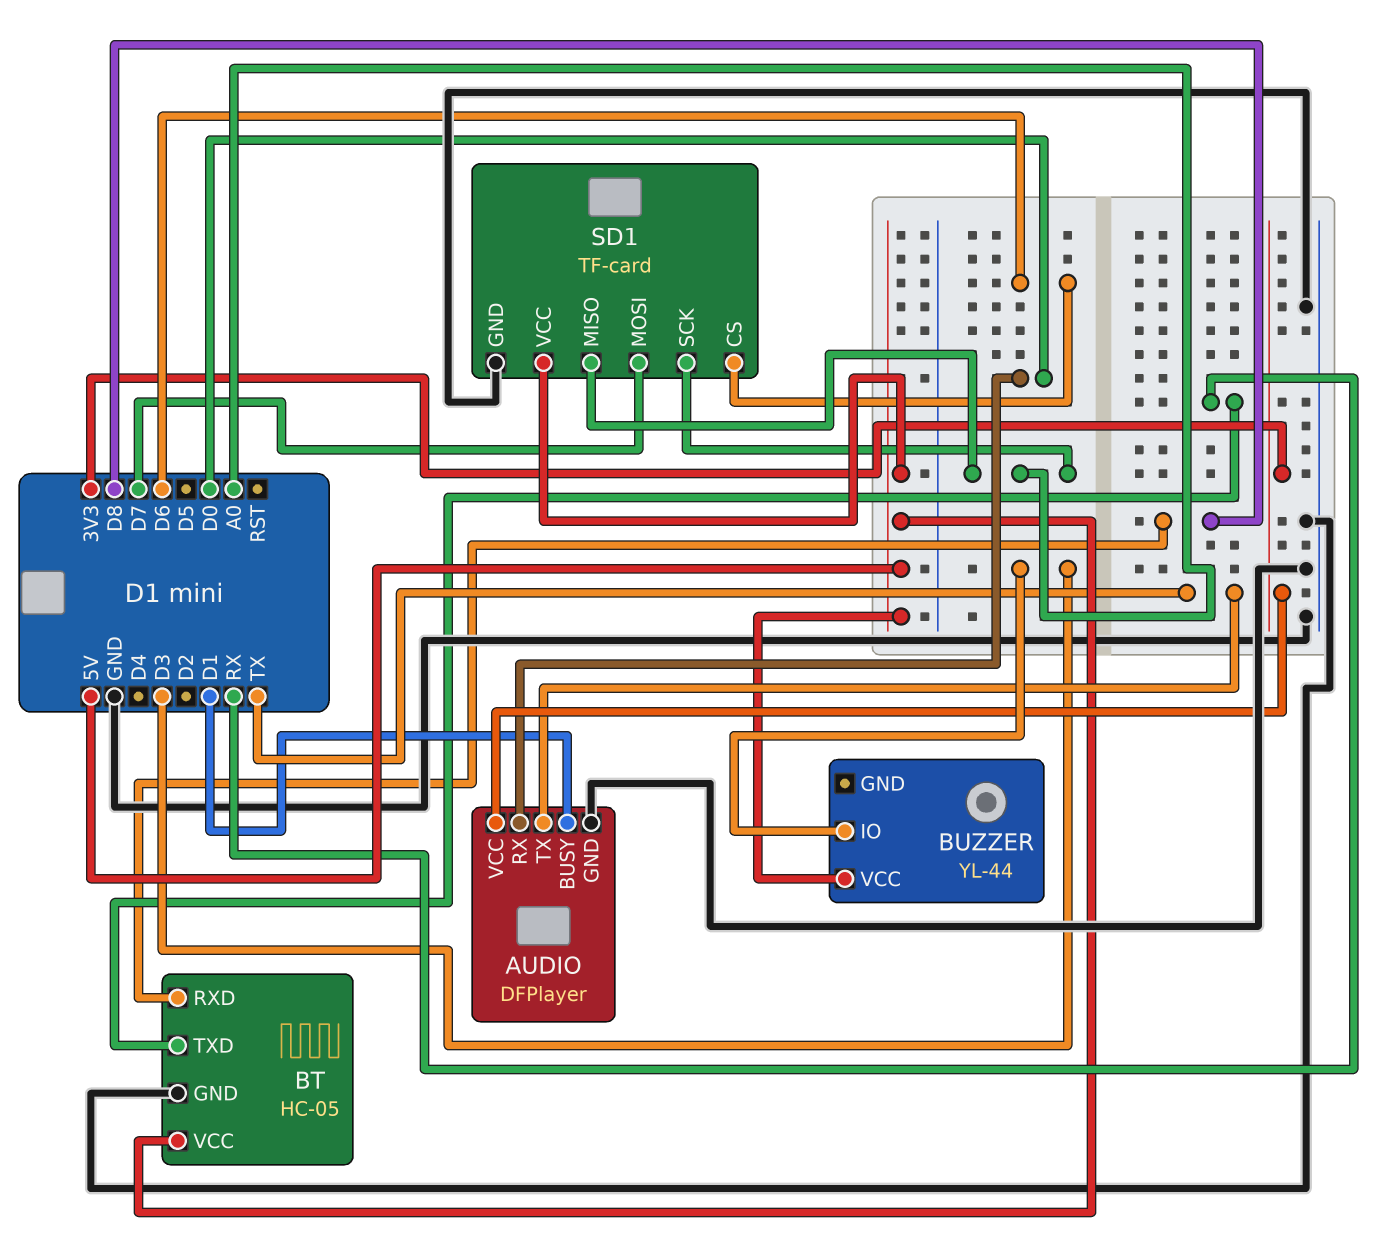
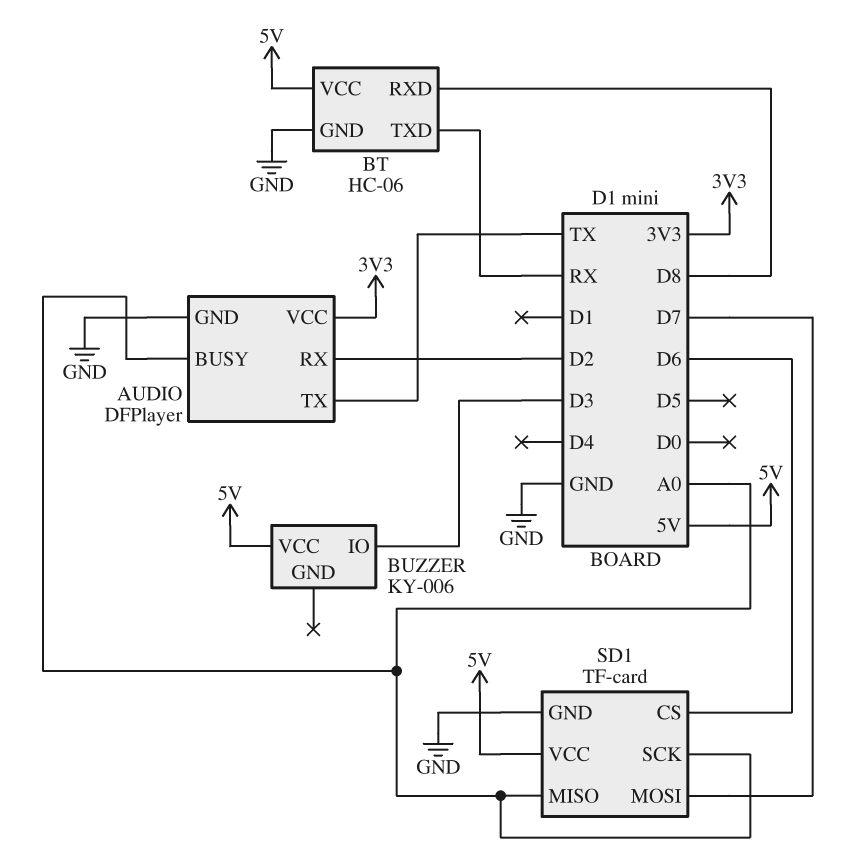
AUDIO pin BUSY: D1 -> A0
AUDIO pin RX: D0 -> D2
BT: HC-05 -> HC-06
BUZZER: YL-44 -> KY-006

